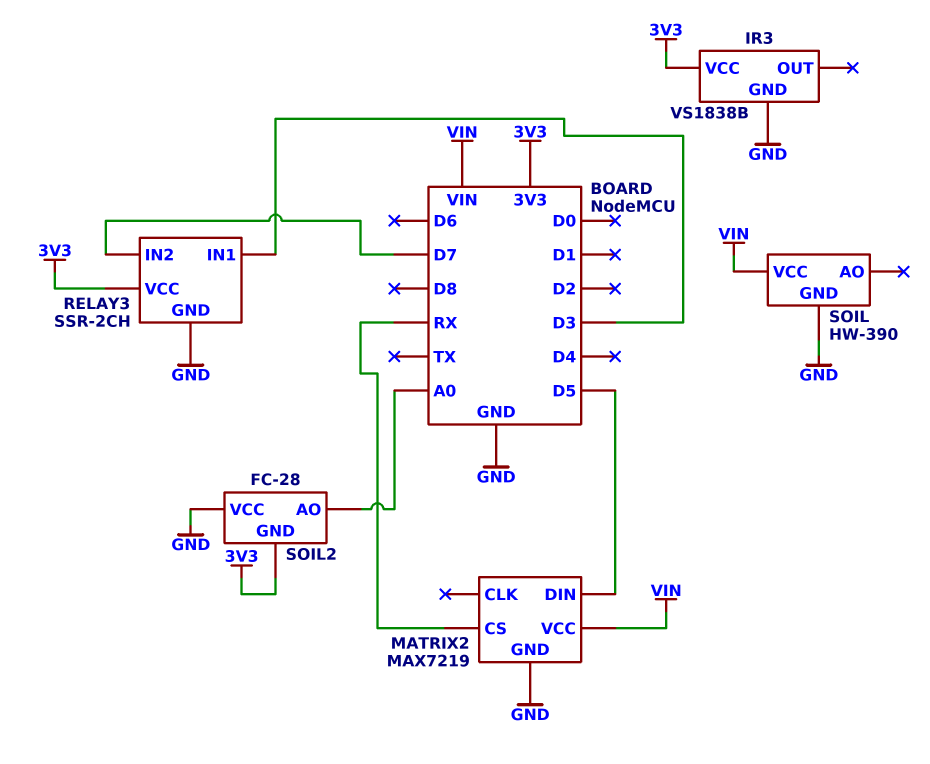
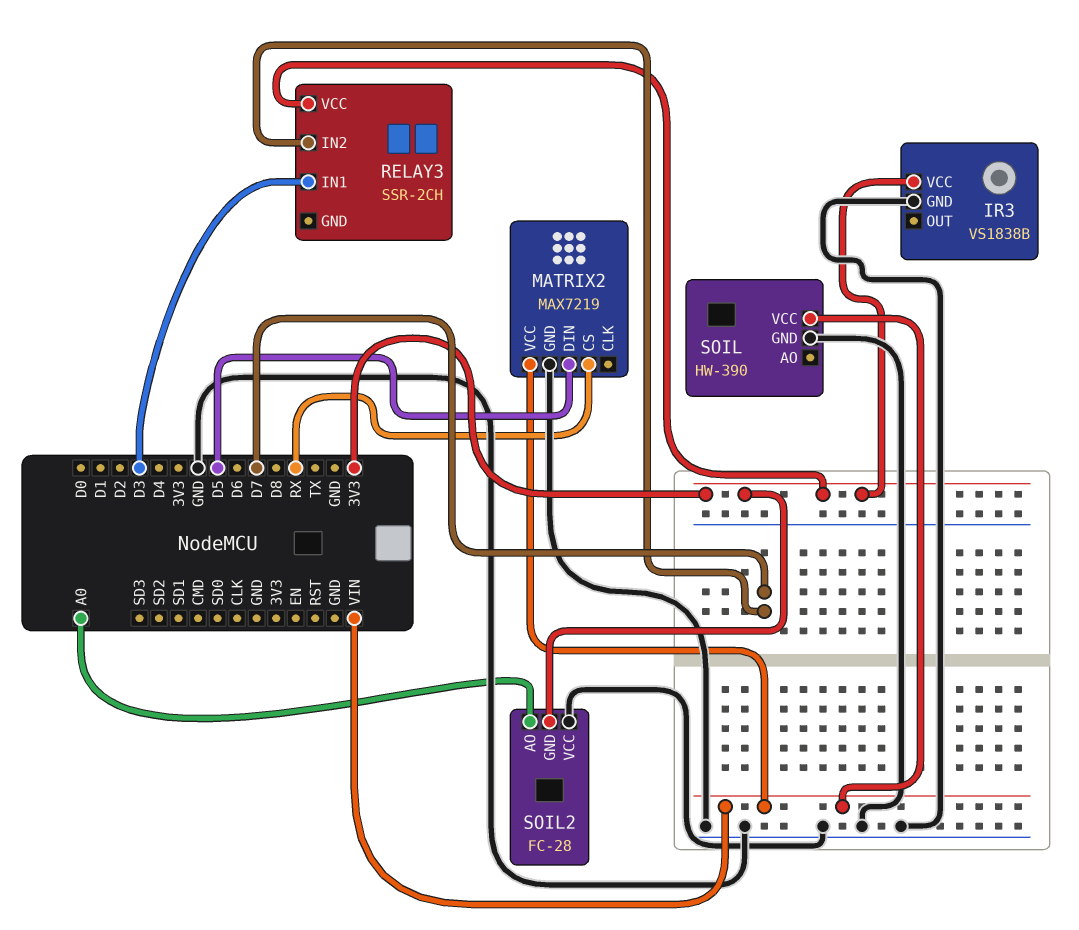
RELAY3 pin GND: GND -> none

